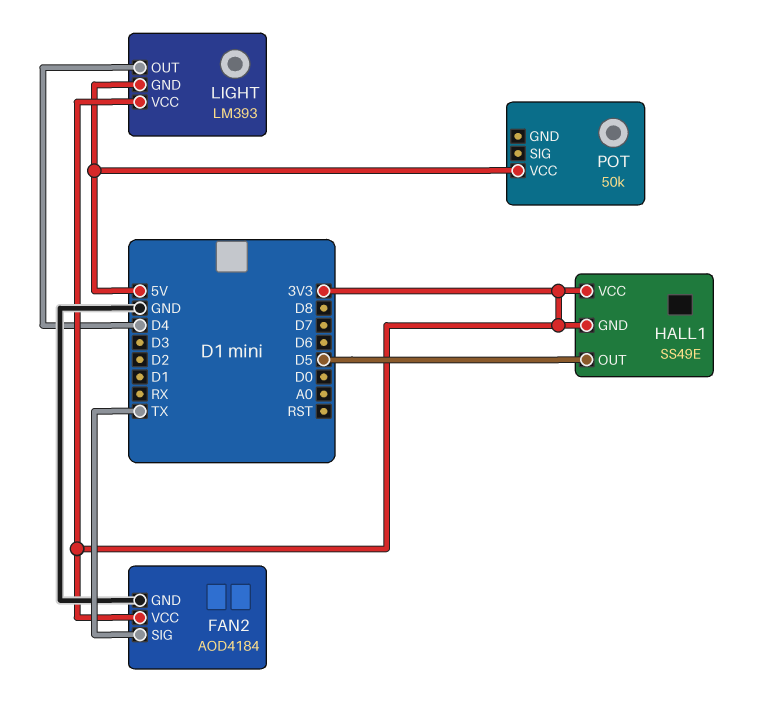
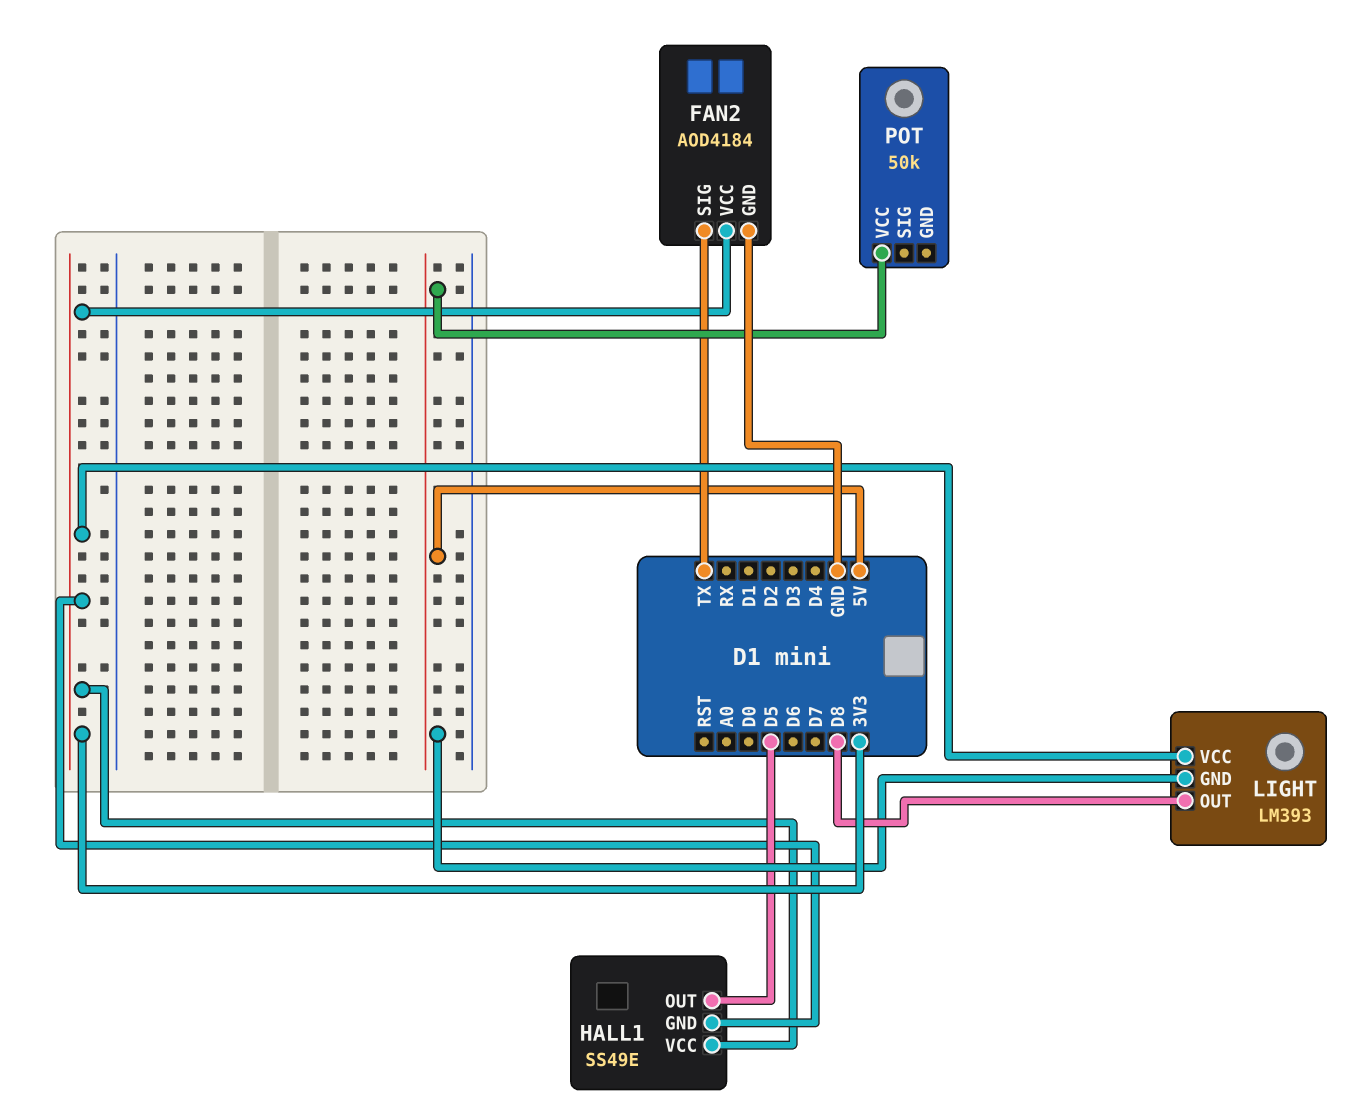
LIGHT pin OUT: D4 -> D8

